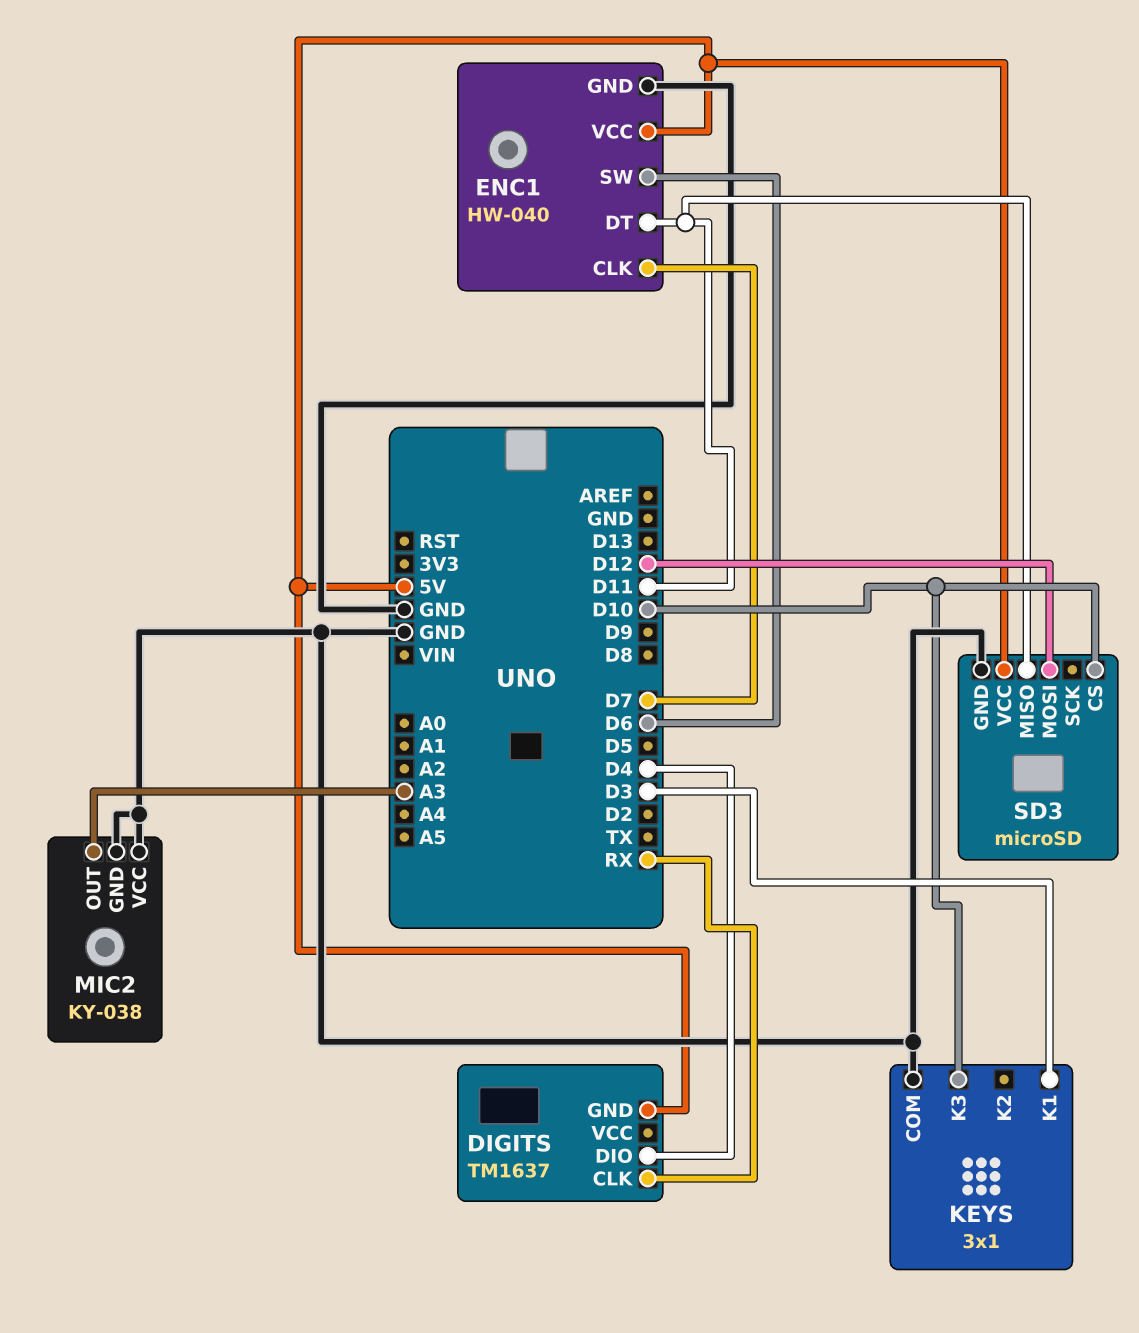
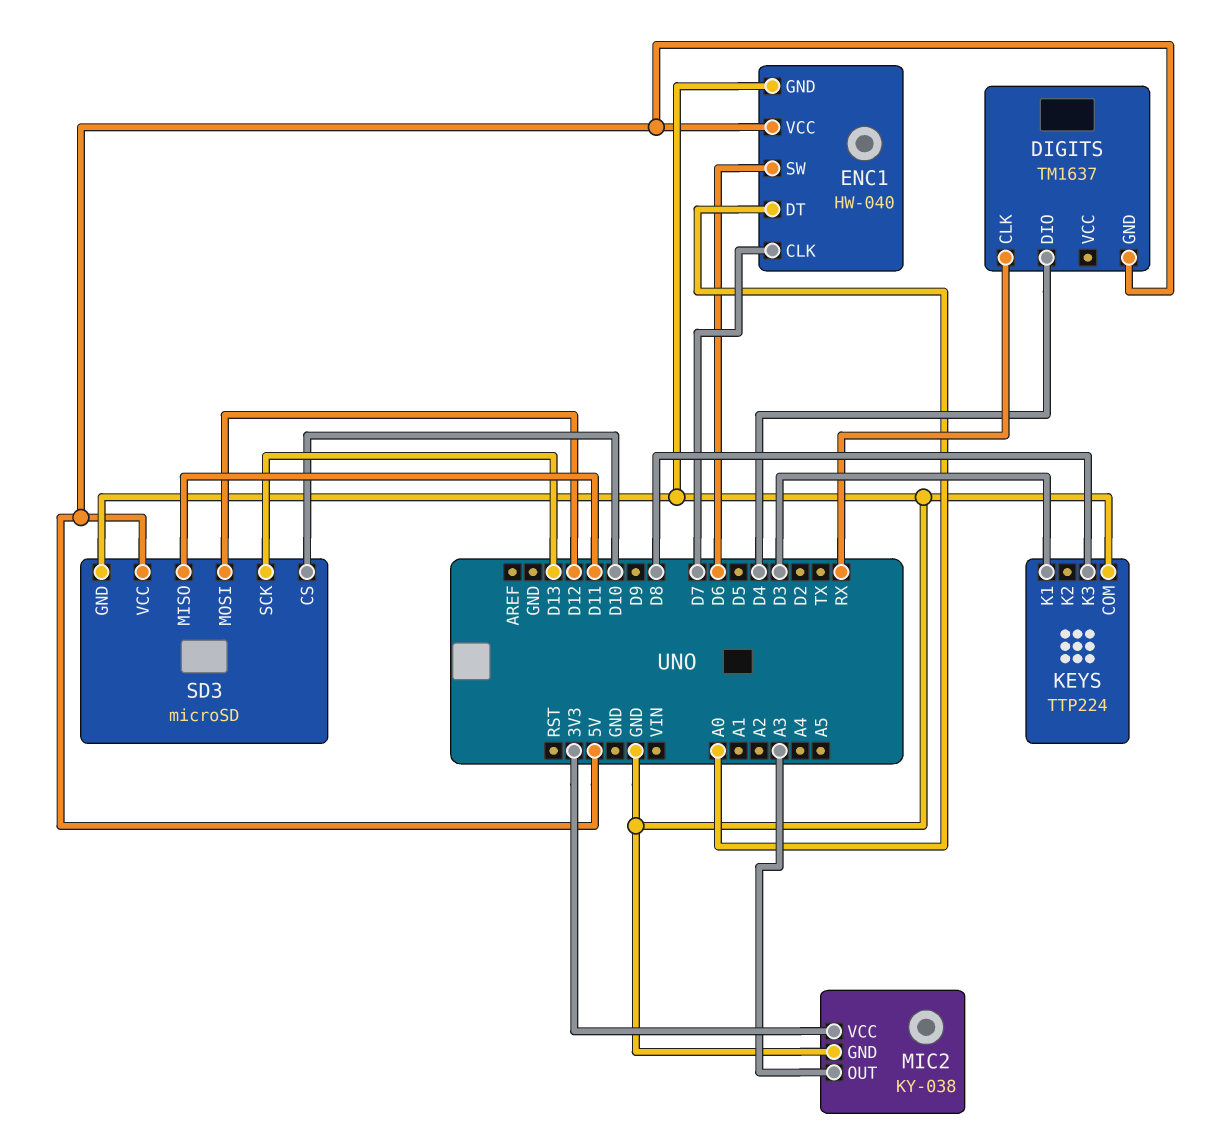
ENC1 pin DT: D11 -> A0
KEYS: 3x1 -> TTP224
KEYS pin K3: D10 -> D8
MIC2 pin VCC: GND -> 3V3
SD3 pin SCK: none -> D13

